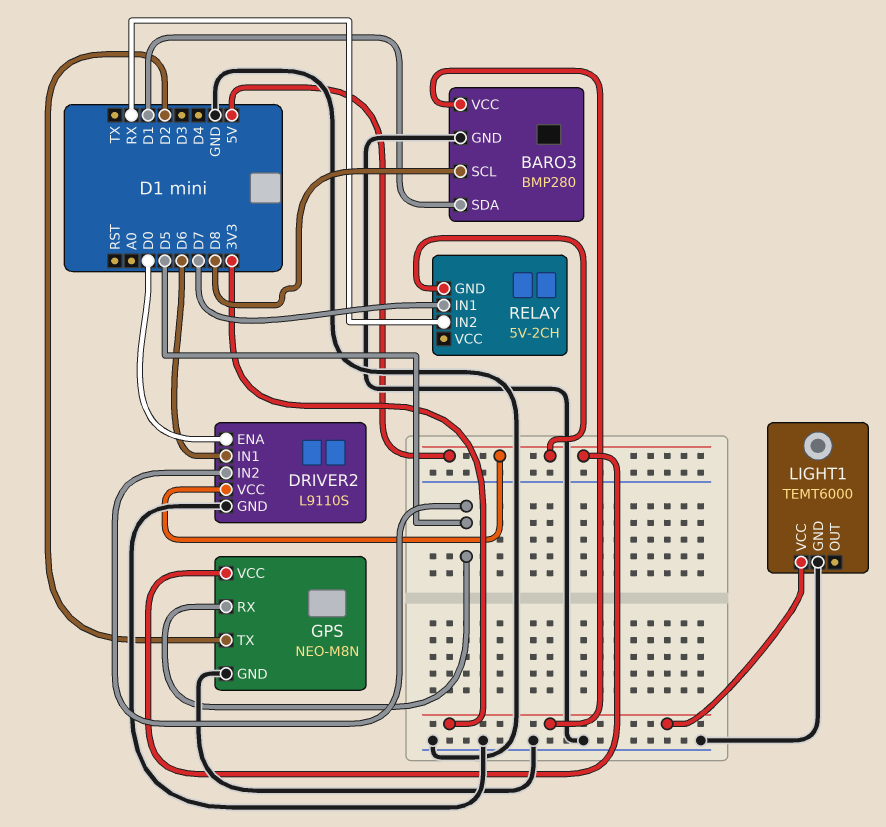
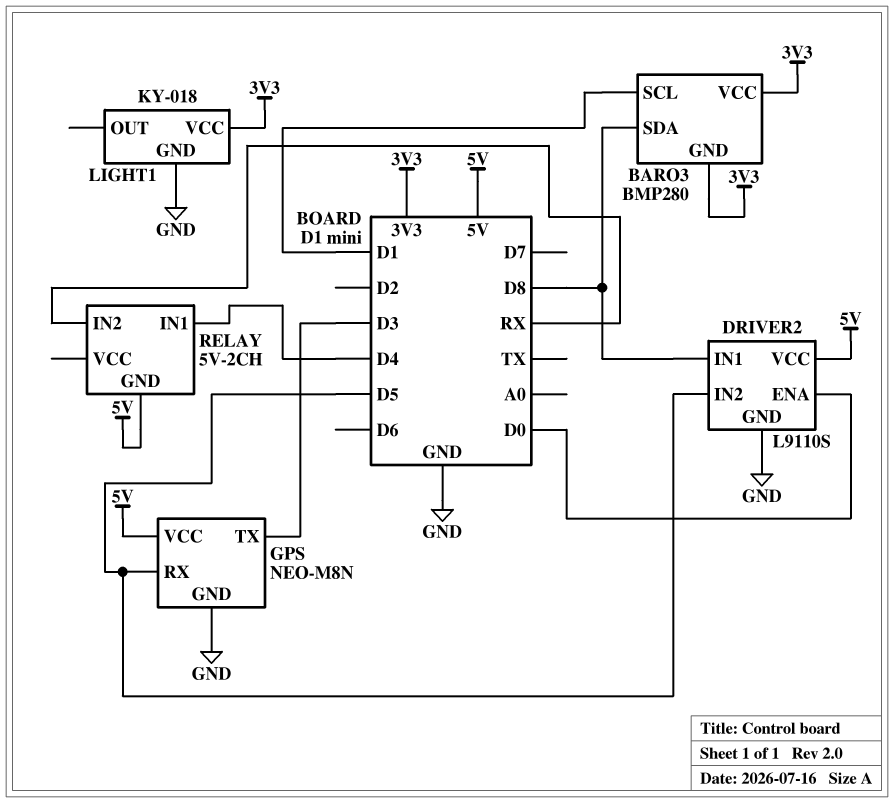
BARO3 pin GND: GND -> 3V3
BARO3 pin SCL: D8 -> D1
BARO3 pin SDA: D1 -> D8
DRIVER2 pin IN1: D6 -> D8
GPS pin TX: D2 -> D3
LIGHT1: TEMT6000 -> KY-018
RELAY pin IN1: D7 -> D4

